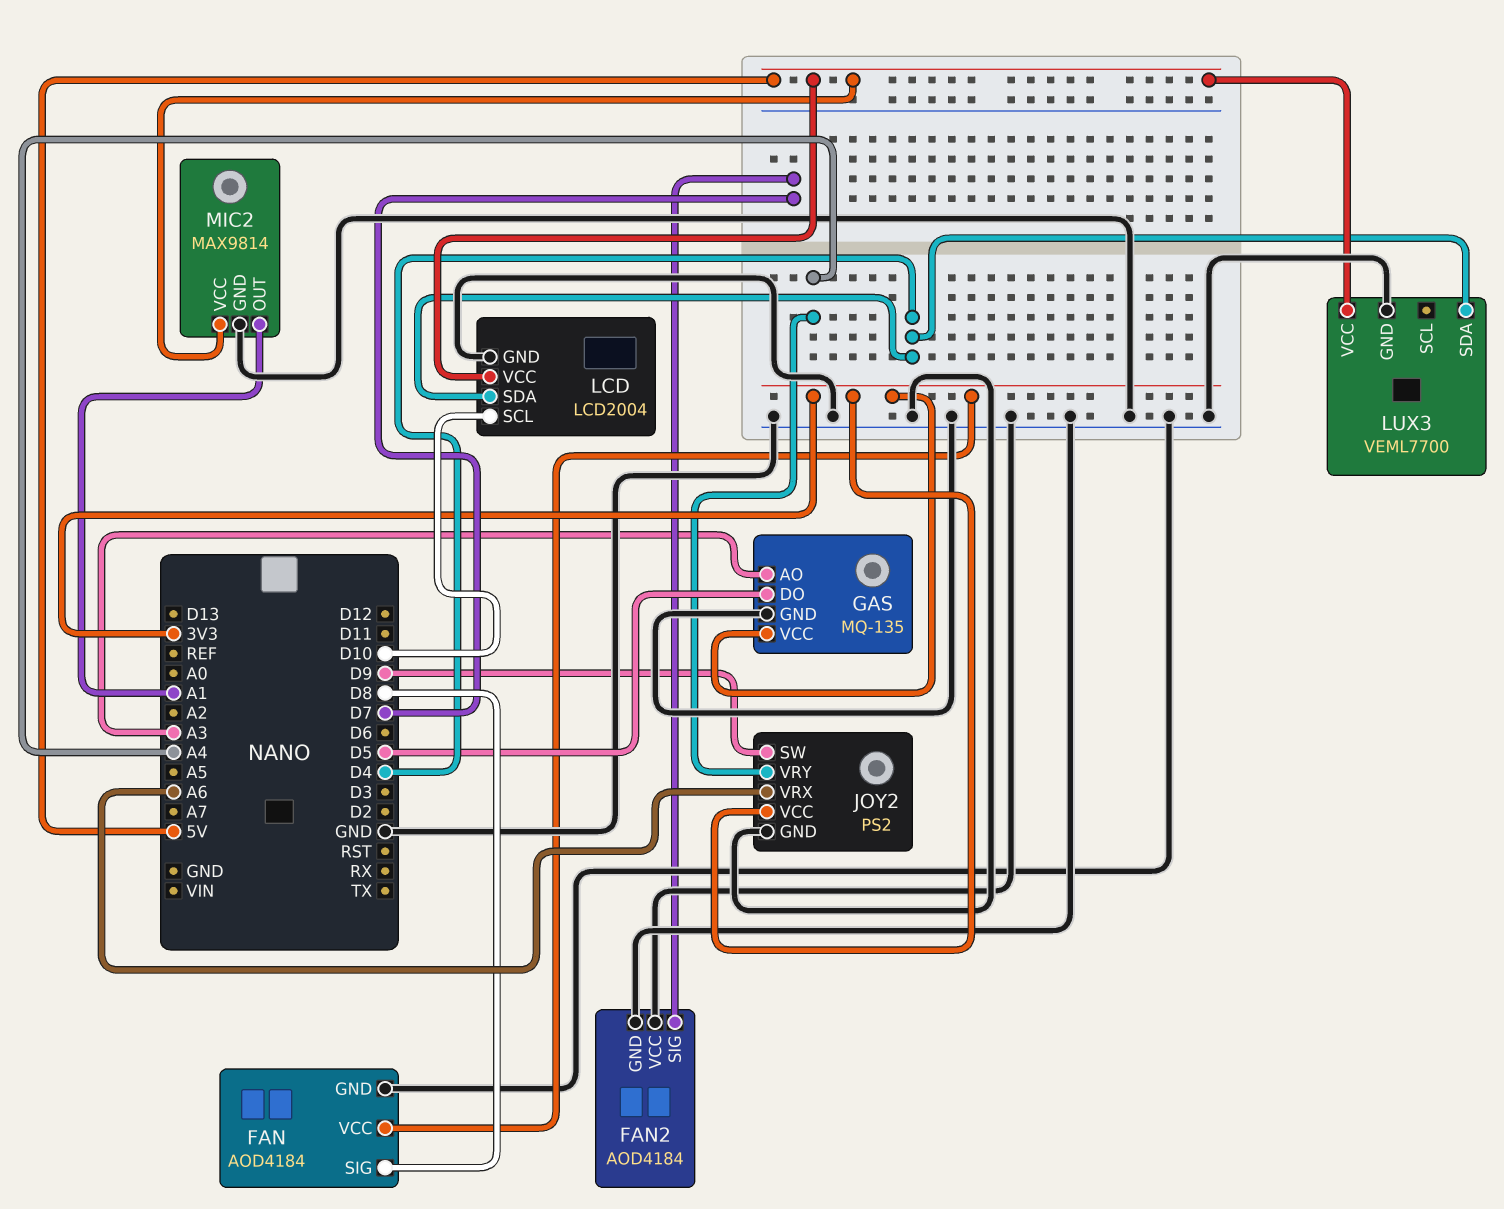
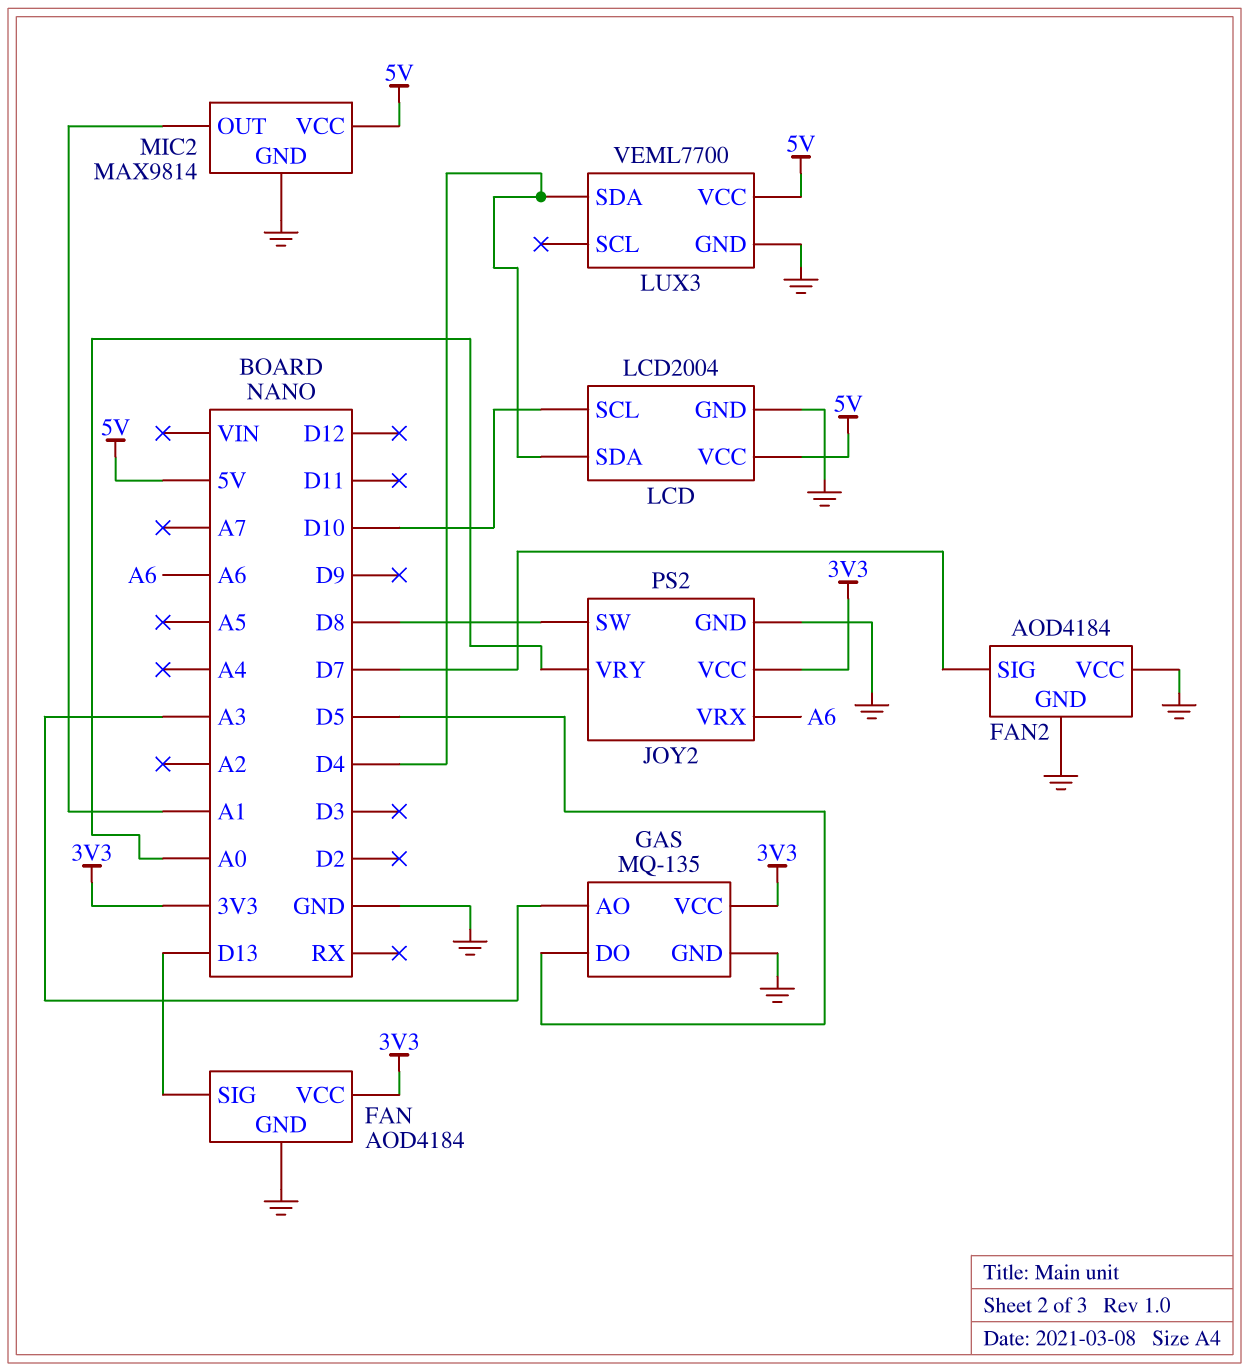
FAN pin SIG: D8 -> D13
JOY2 pin SW: D9 -> D8
JOY2 pin VRY: A4 -> A0

